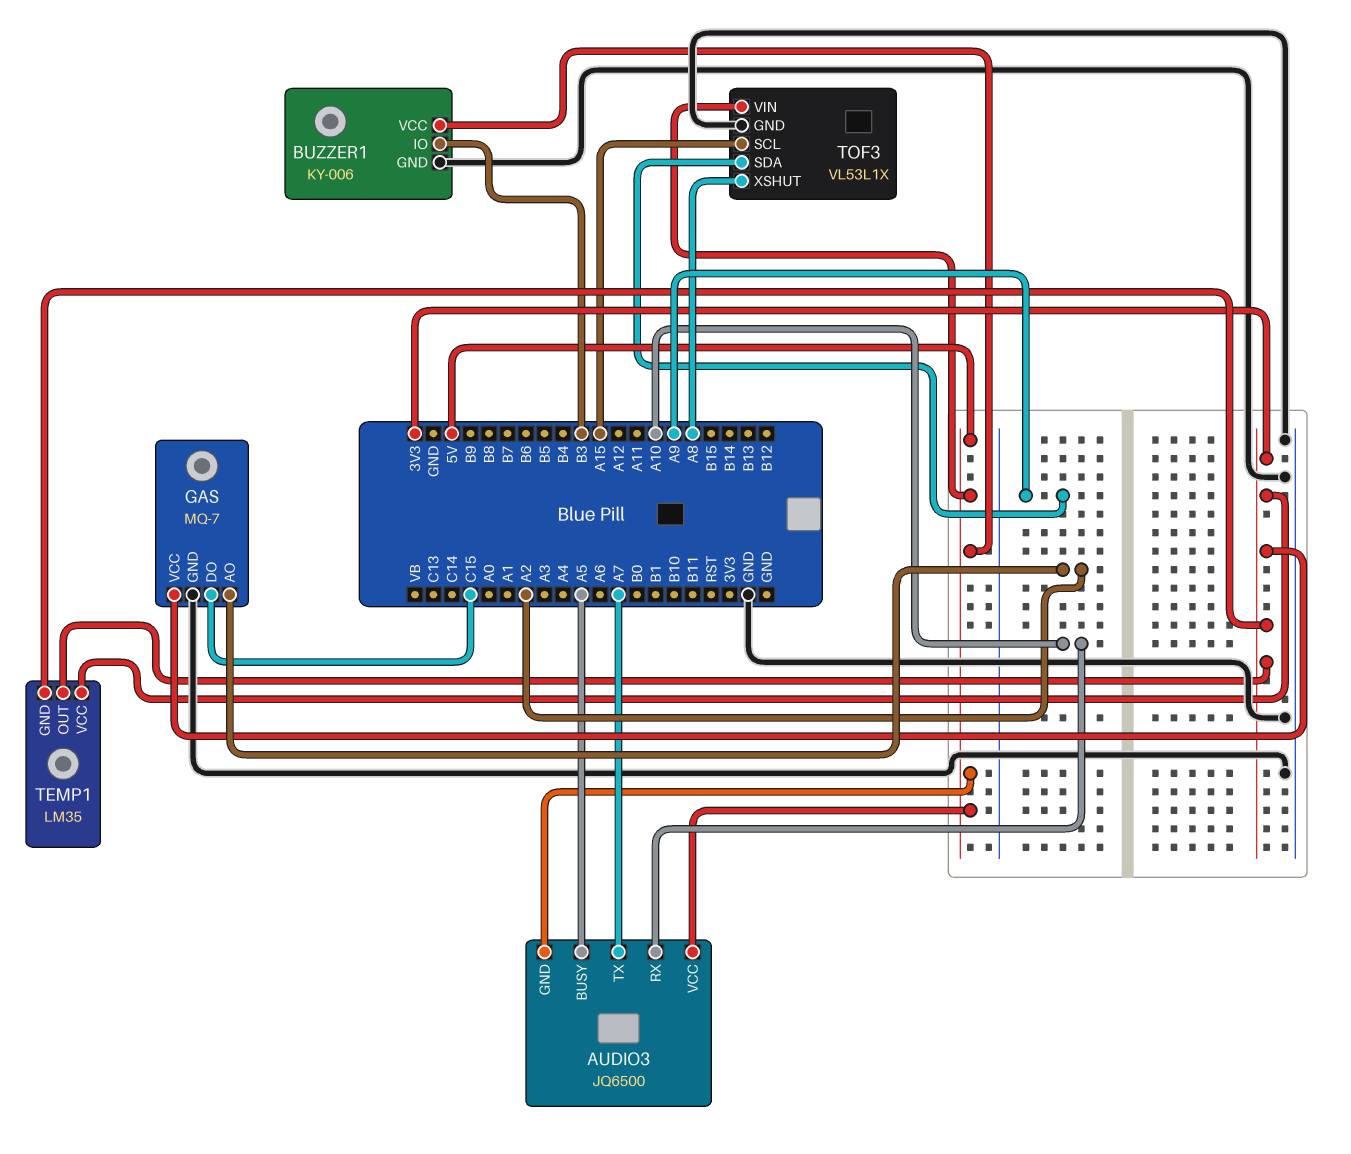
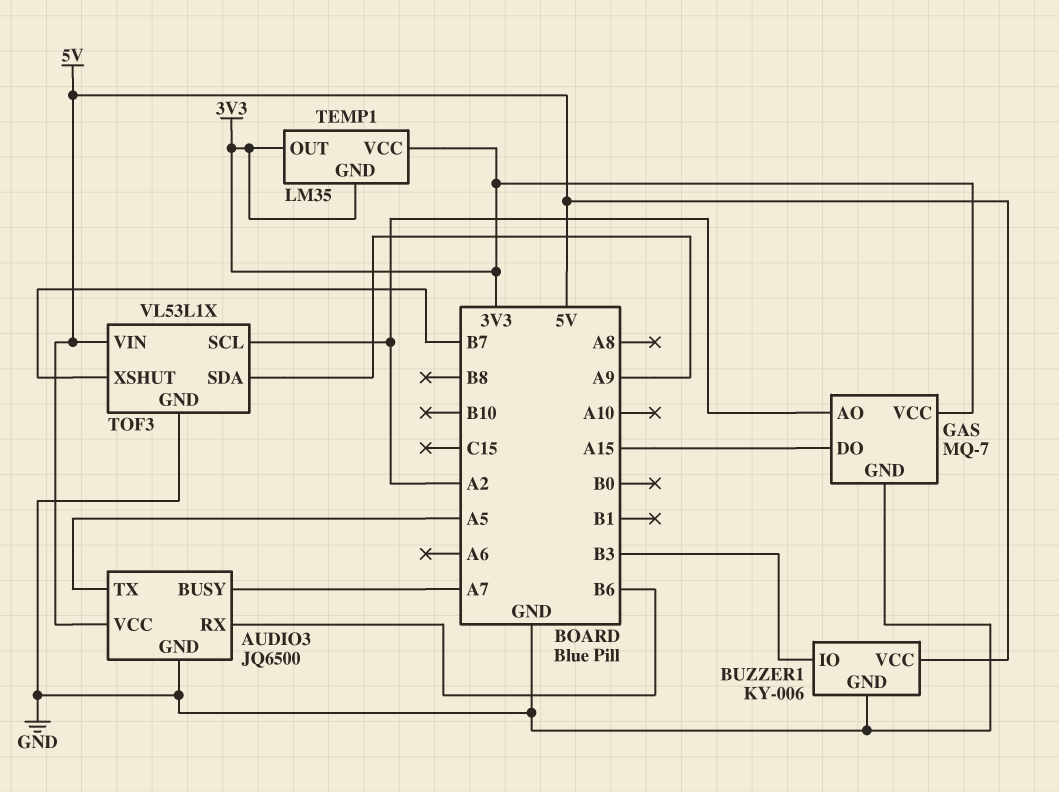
AUDIO3 pin BUSY: A5 -> A7
AUDIO3 pin GND: 5V -> GND
AUDIO3 pin RX: A10 -> B6
AUDIO3 pin TX: A7 -> A5
GAS pin DO: C15 -> A15
TOF3 pin SCL: A15 -> A2
TOF3 pin XSHUT: A8 -> B7

